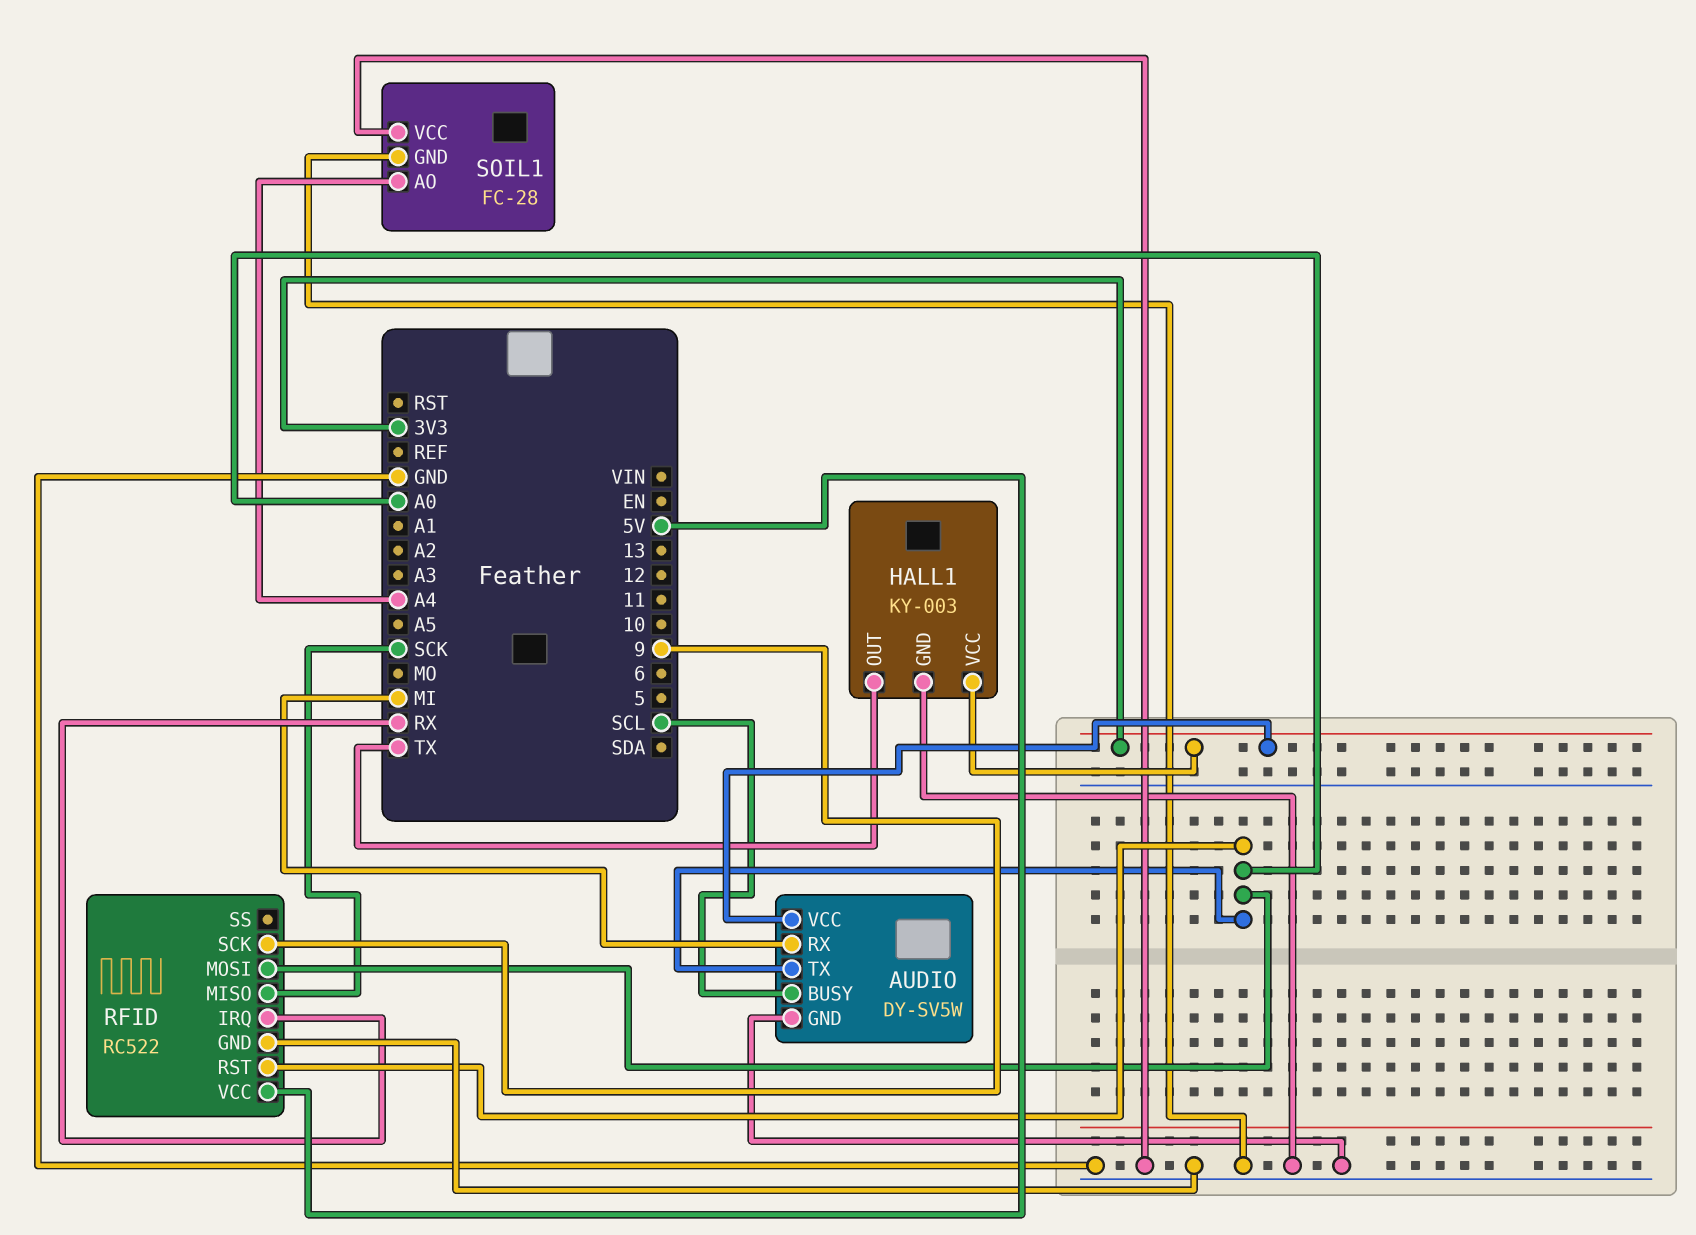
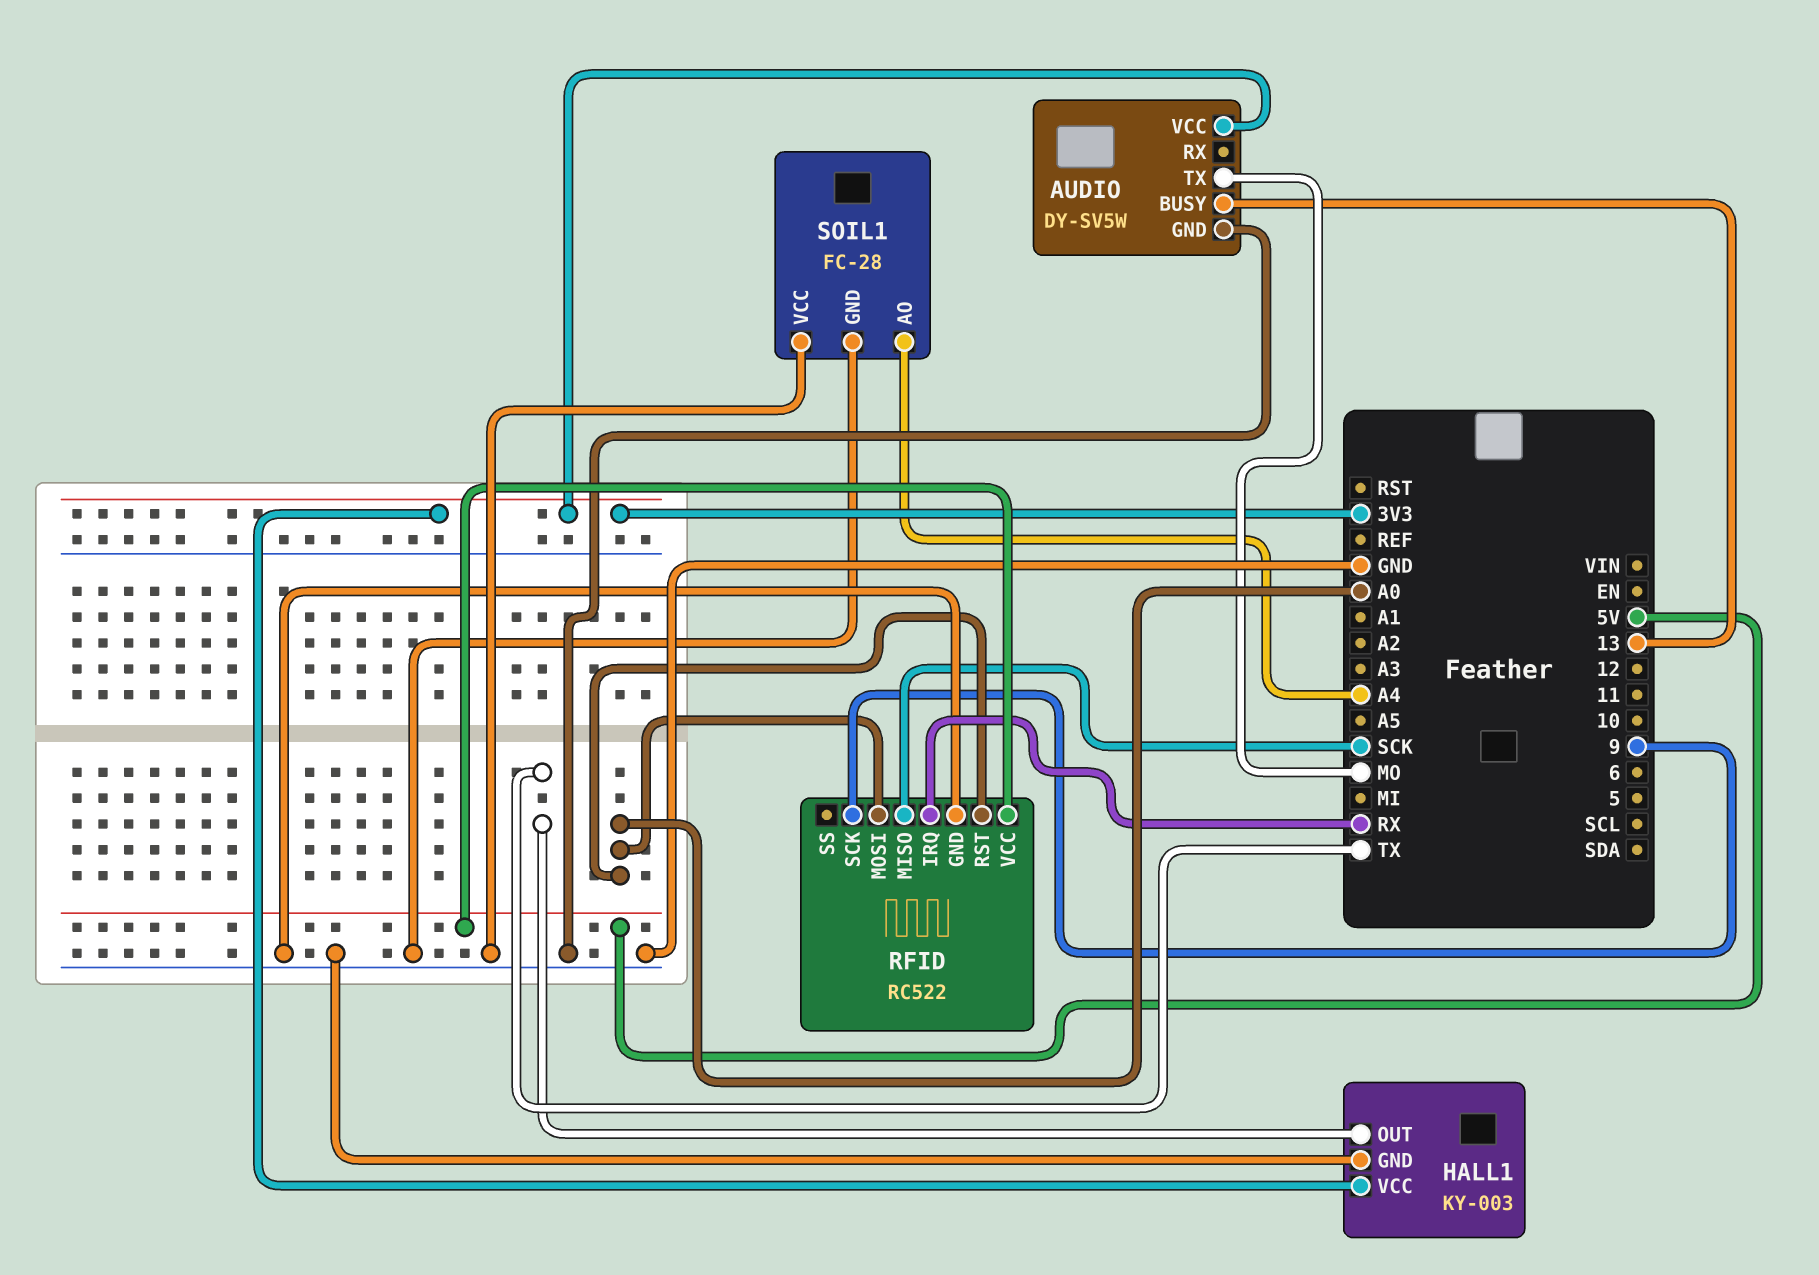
AUDIO pin BUSY: SCL -> 13
AUDIO pin RX: MI -> none
AUDIO pin TX: A0 -> MO

